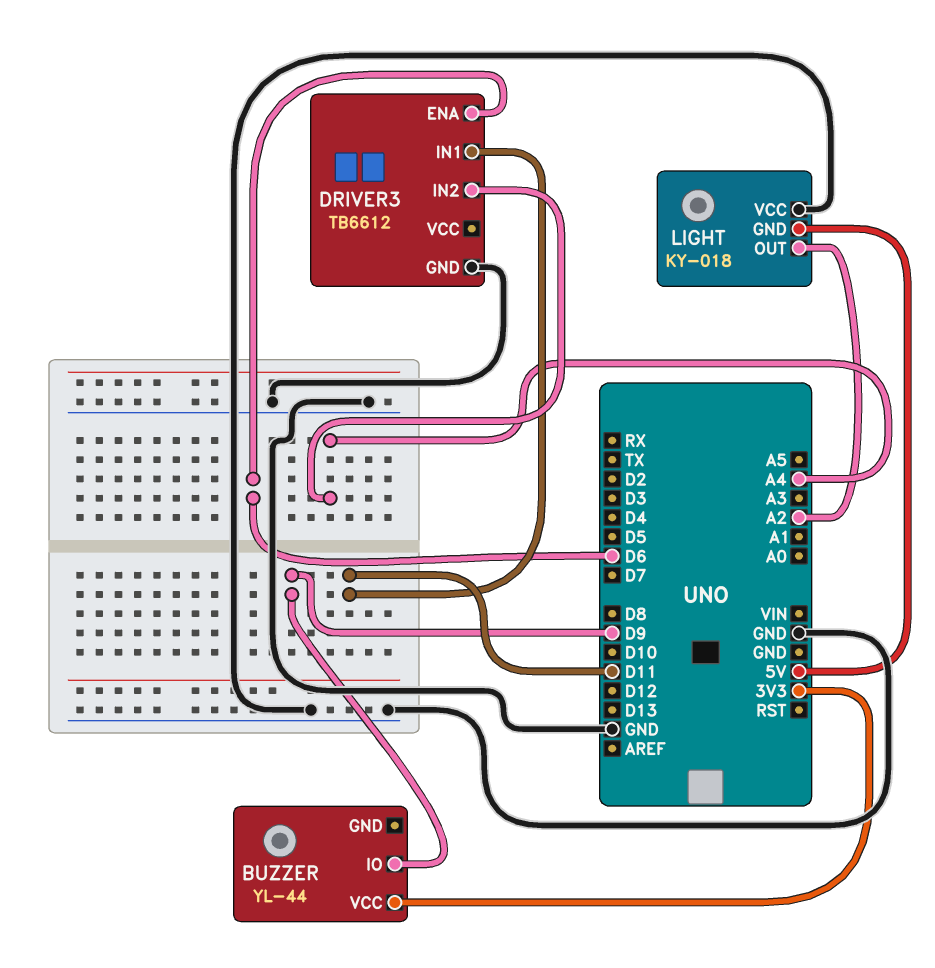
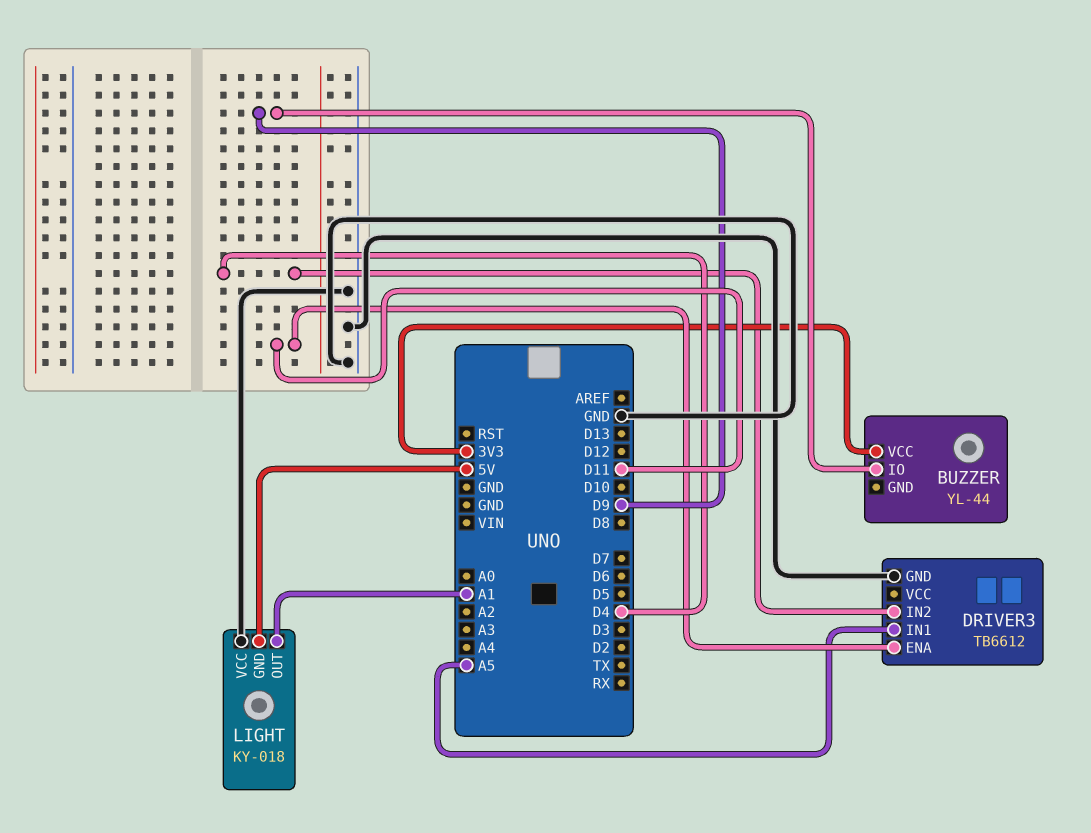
DRIVER3 pin ENA: D6 -> D11
DRIVER3 pin IN1: D11 -> A5
DRIVER3 pin IN2: A4 -> D4
LIGHT pin OUT: A2 -> A1

